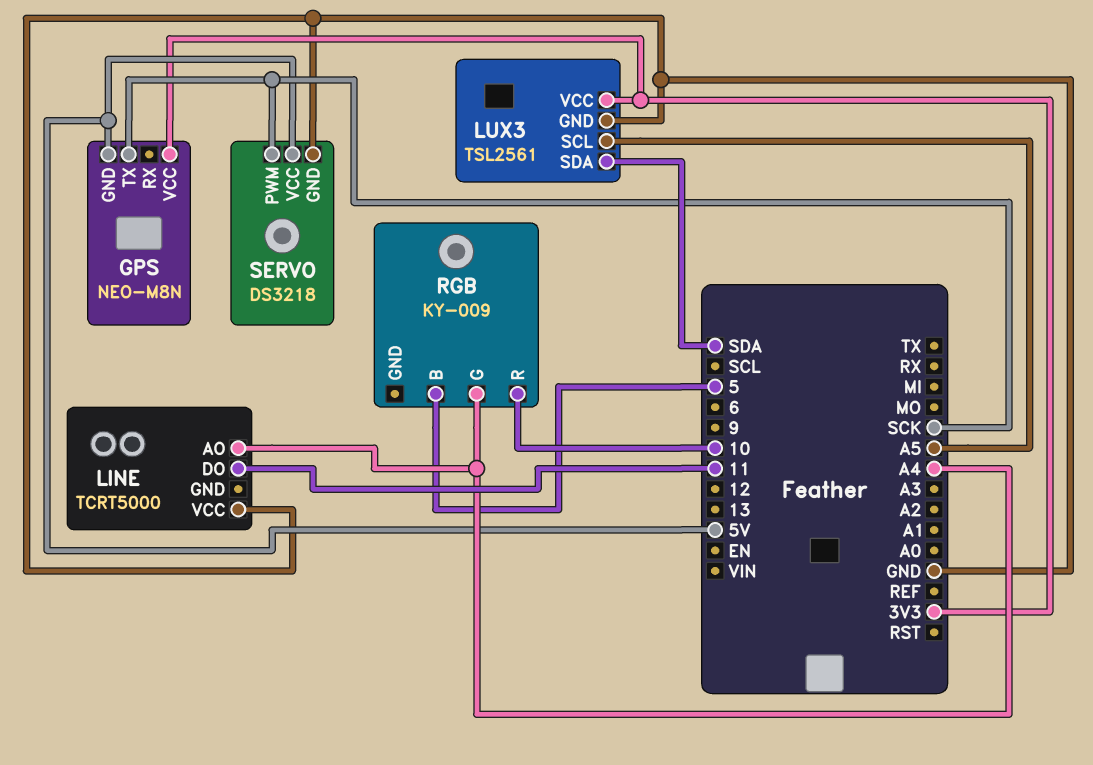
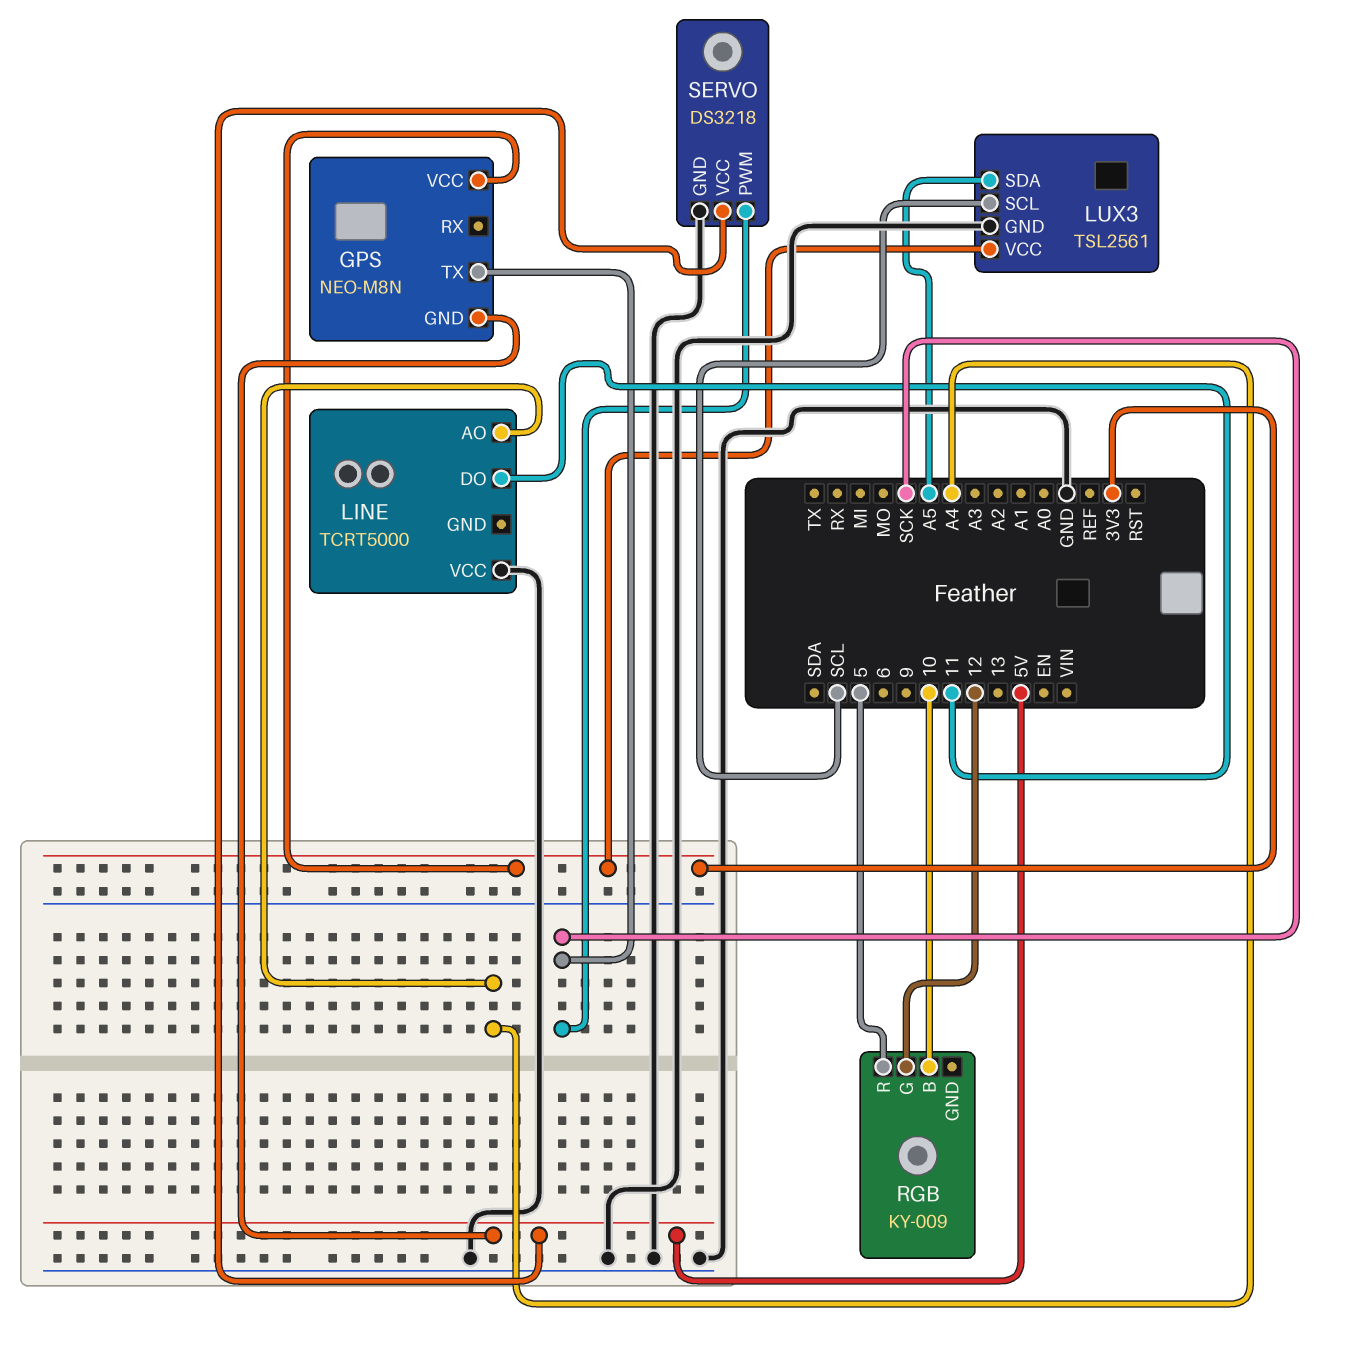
LUX3 pin SCL: A5 -> SCL
LUX3 pin SDA: SDA -> A5
RGB pin B: 5 -> 10
RGB pin G: A4 -> 12
RGB pin R: 10 -> 5

